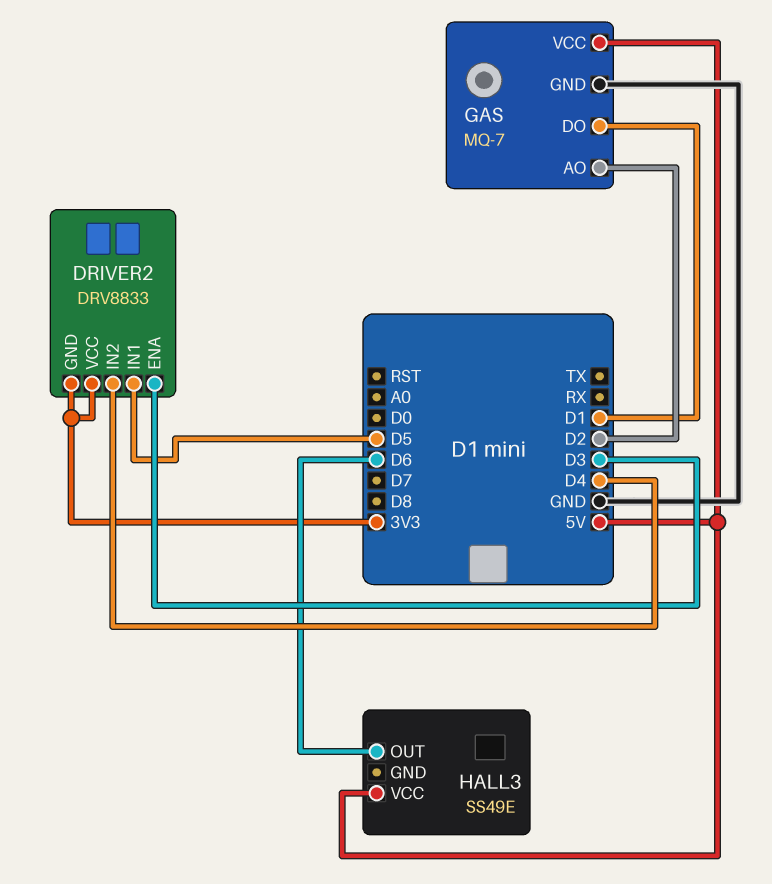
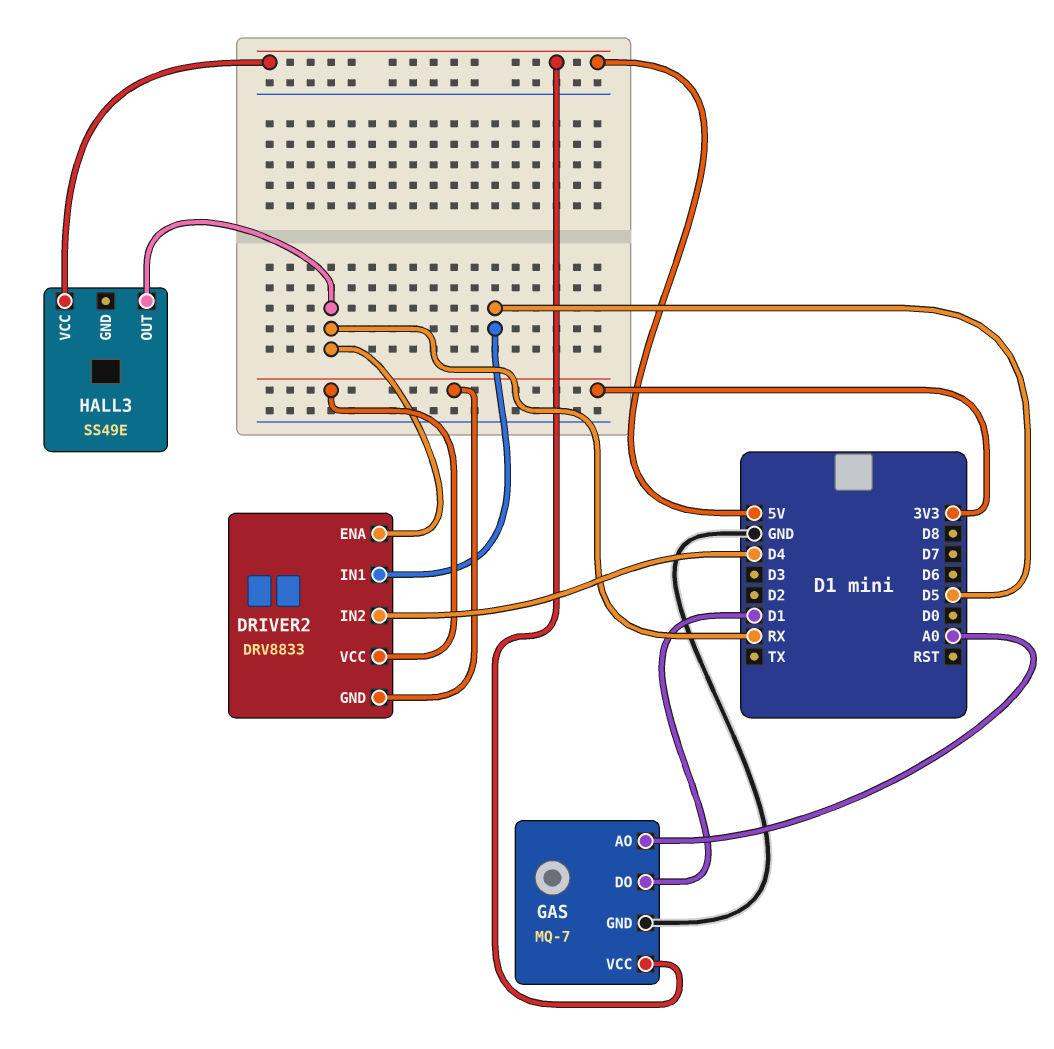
DRIVER2 pin ENA: D3 -> RX
GAS pin AO: D2 -> A0
HALL3 pin OUT: D6 -> RX

